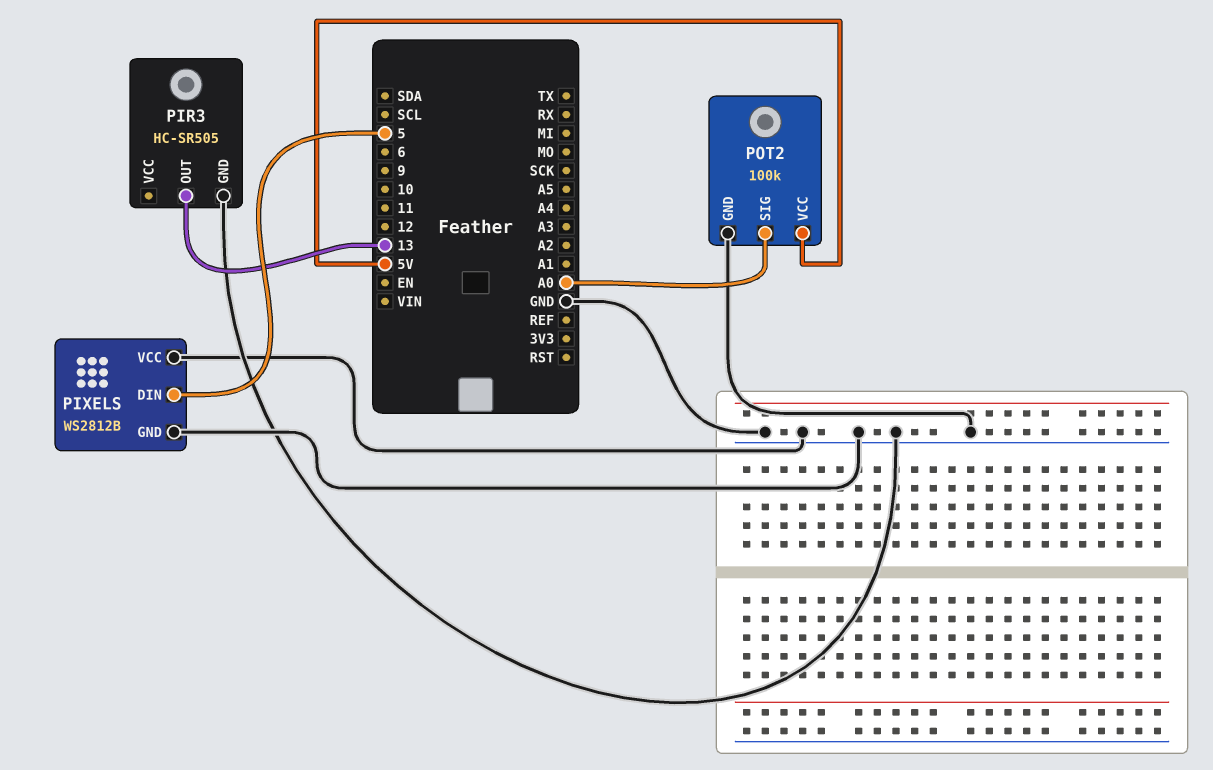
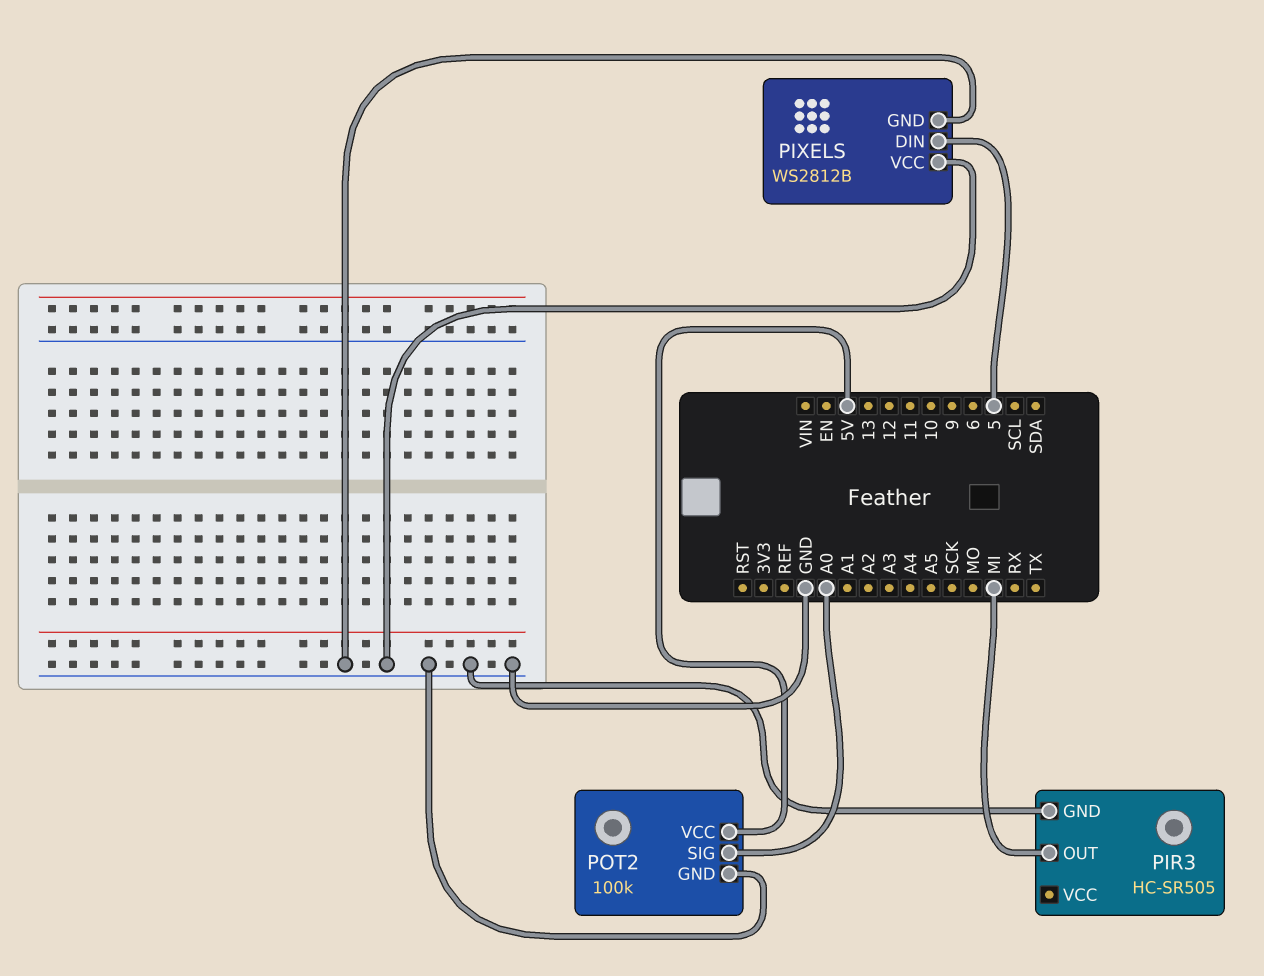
PIR3 pin OUT: 13 -> MI

